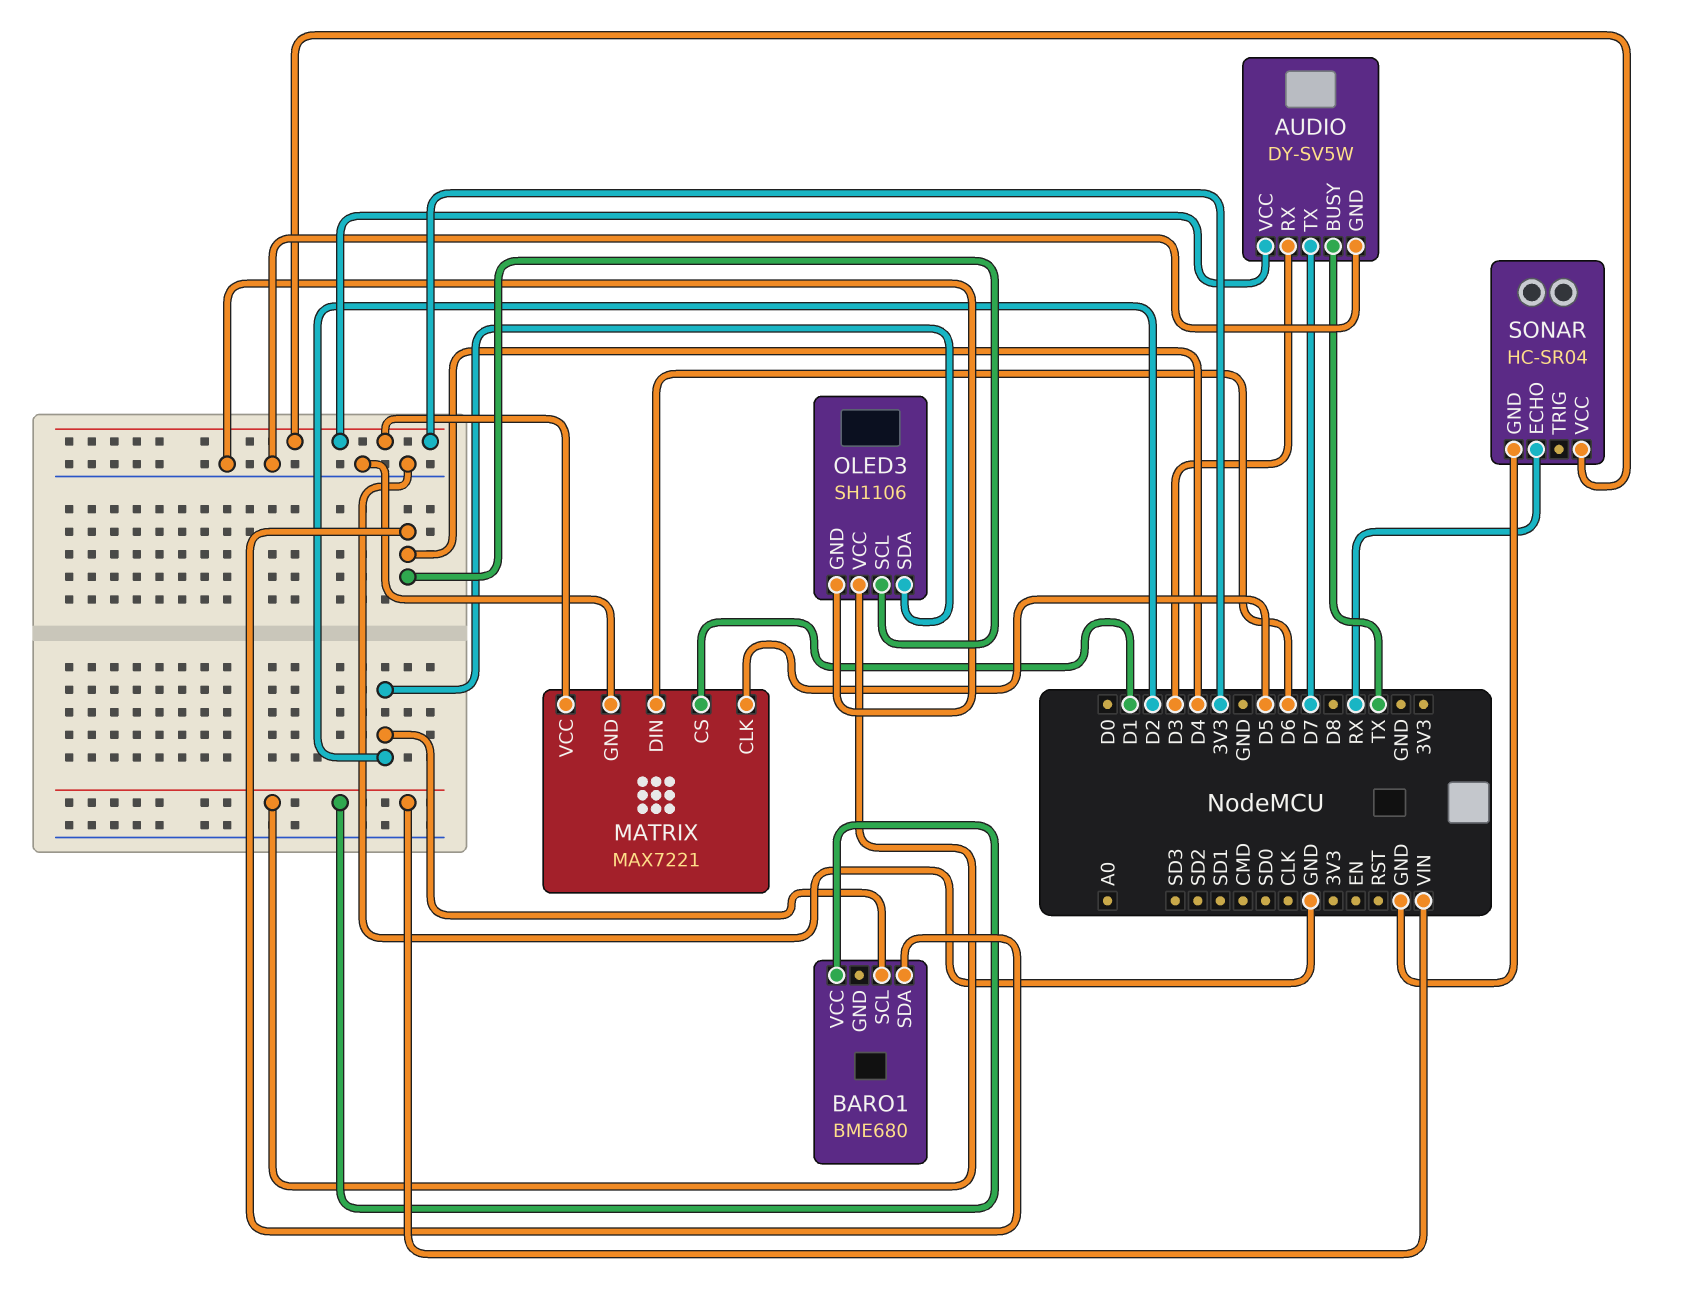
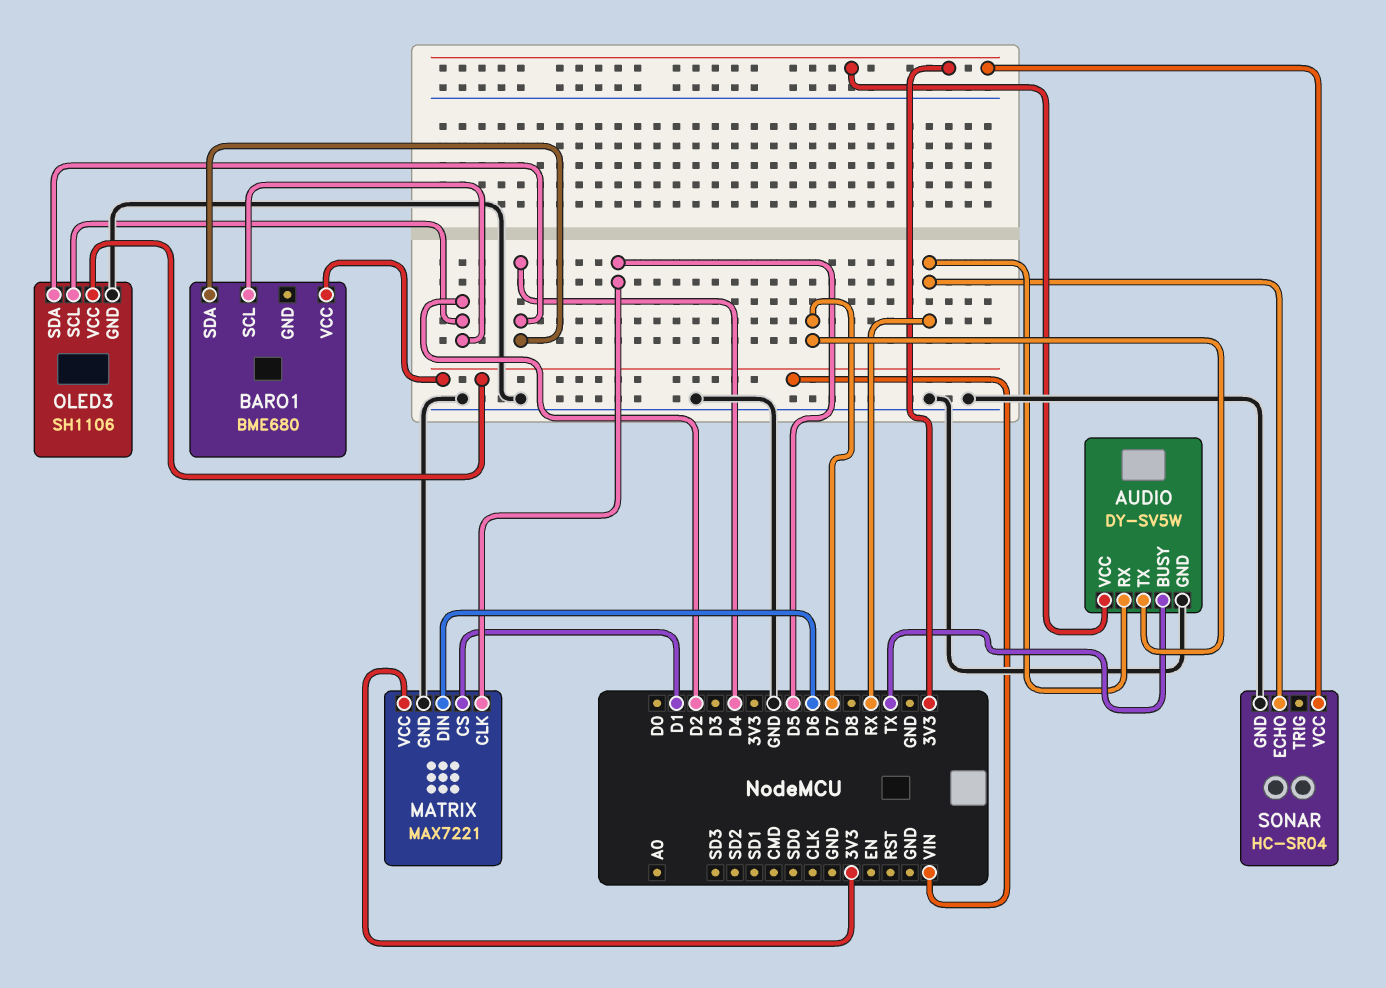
AUDIO pin RX: D3 -> RX
OLED3 pin SCL: D4 -> D2
OLED3 pin SDA: D2 -> D4

